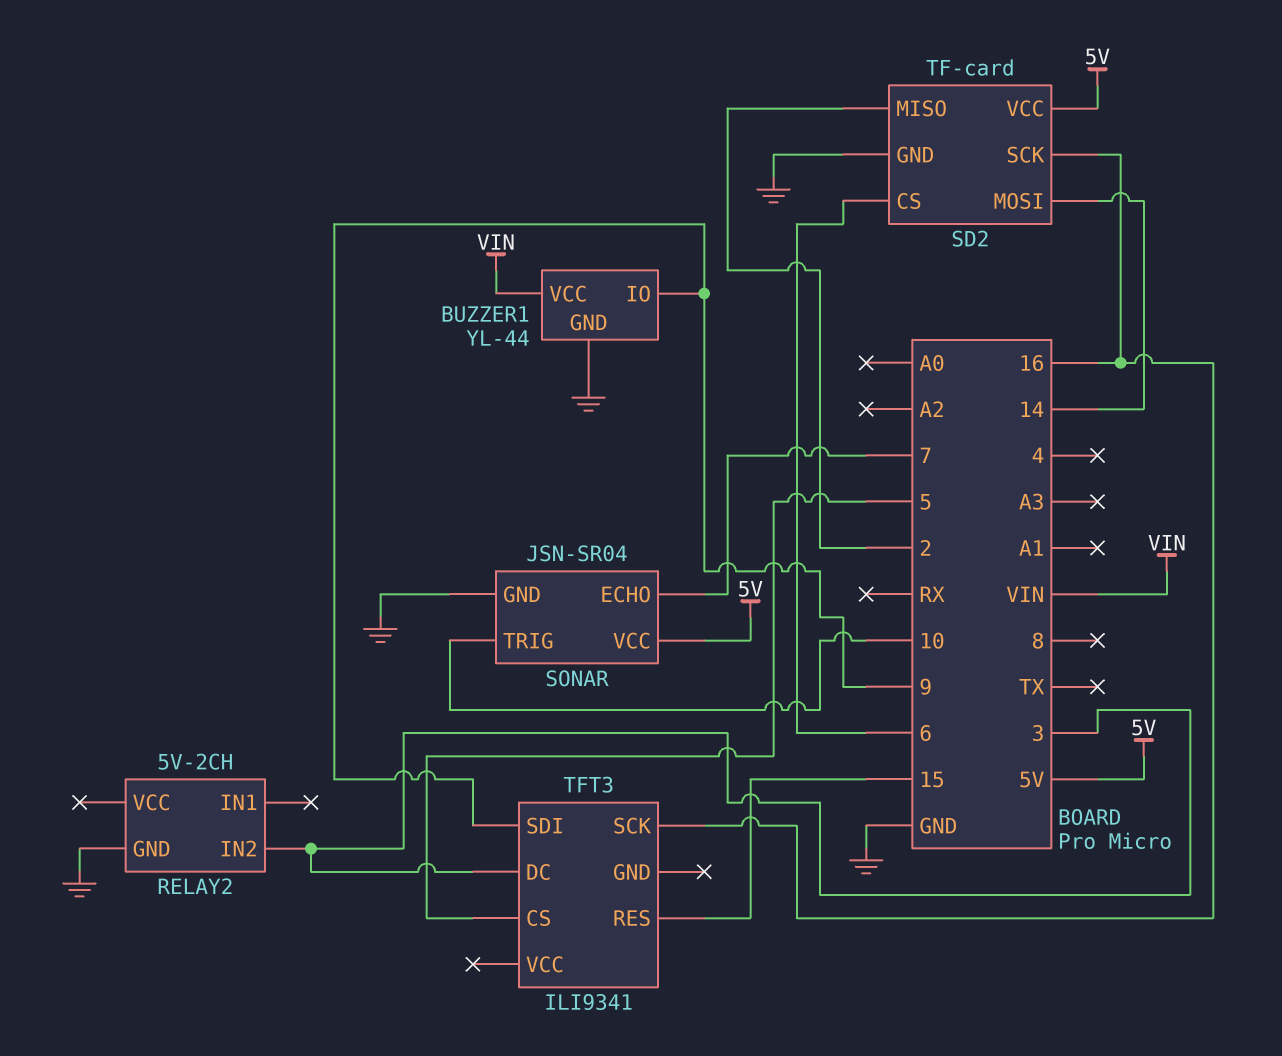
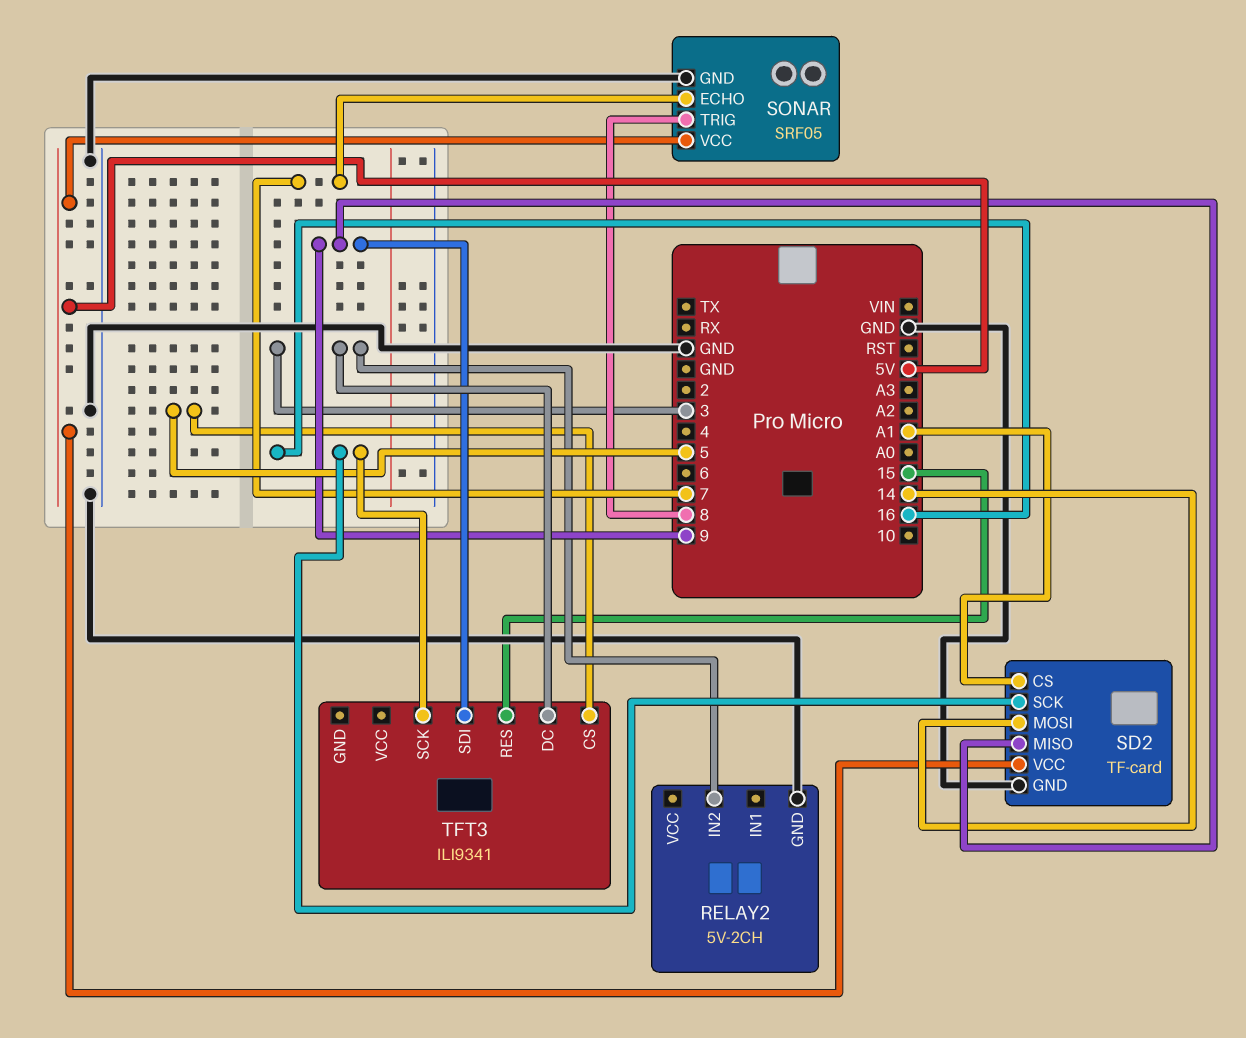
BUZZER1: YL-44 -> none
BUZZER1 pin GND: GND -> none
BUZZER1 pin IO: 9 -> none
BUZZER1 pin VCC: VIN -> none
SD2 pin CS: 6 -> A1
SD2 pin MISO: 2 -> 9
SONAR: JSN-SR04 -> SRF05
SONAR pin TRIG: 10 -> 8

